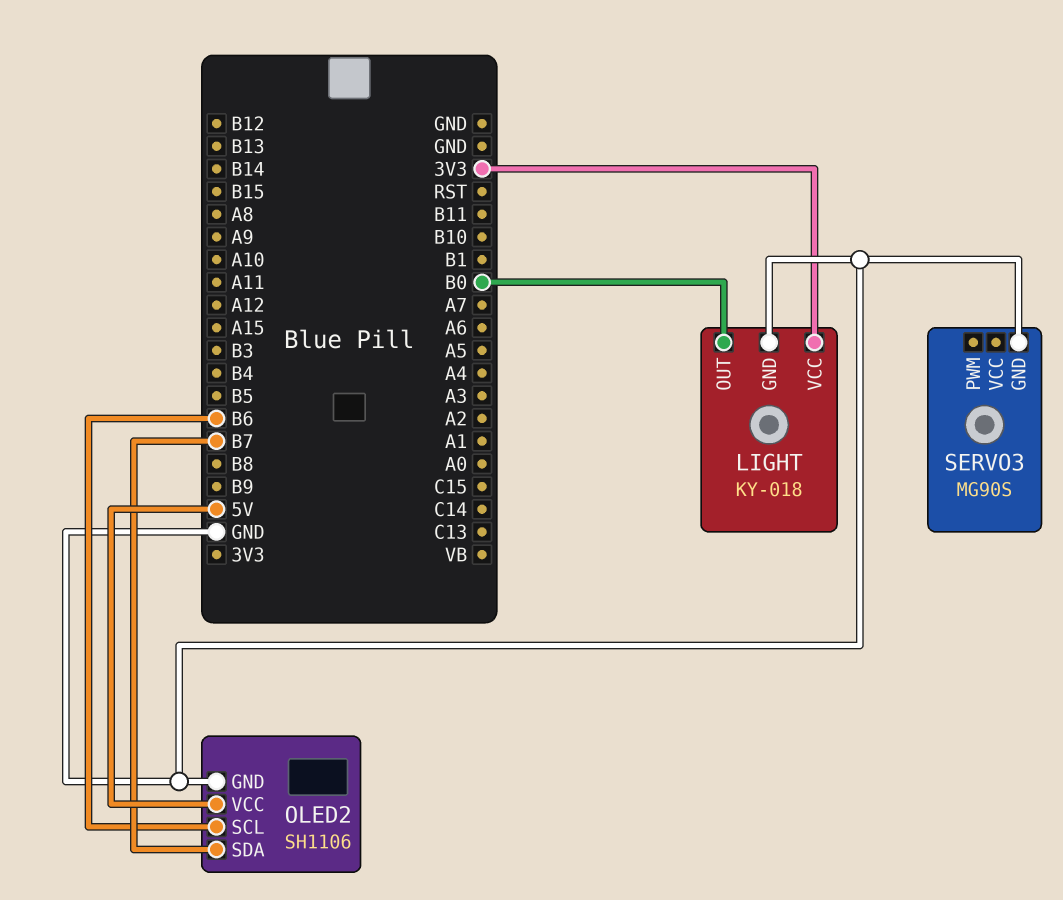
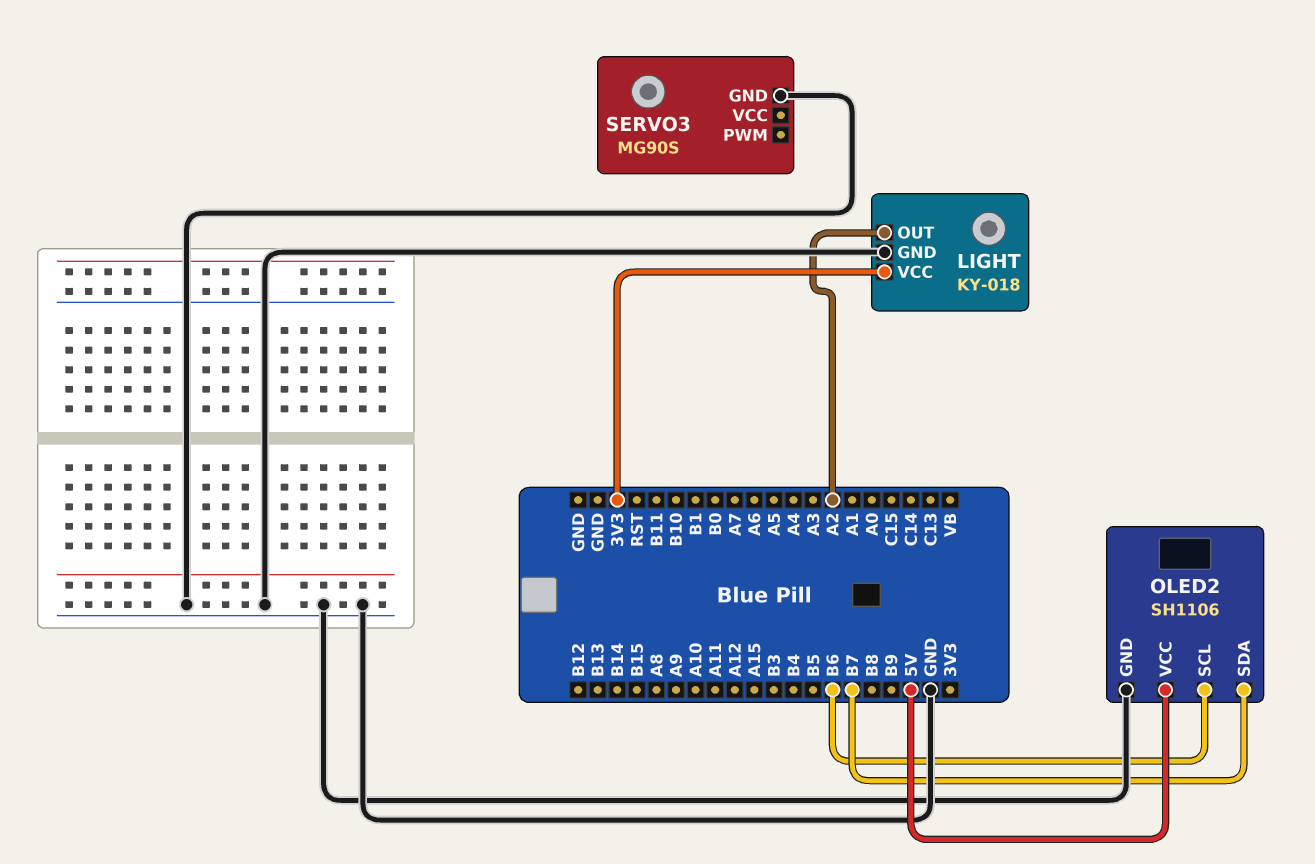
LIGHT pin OUT: B0 -> A2

